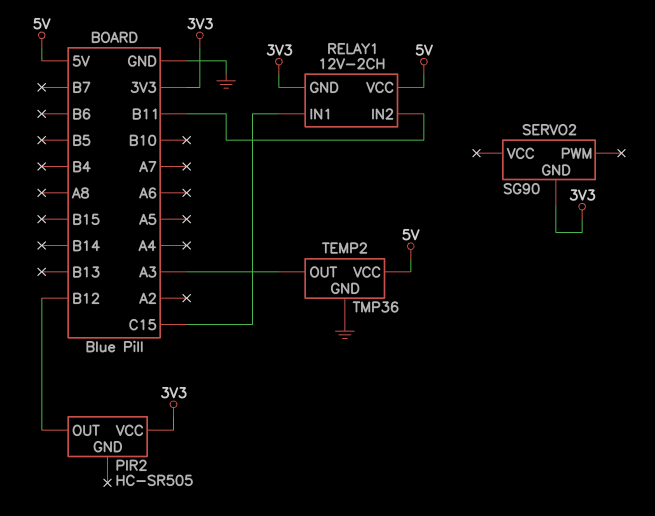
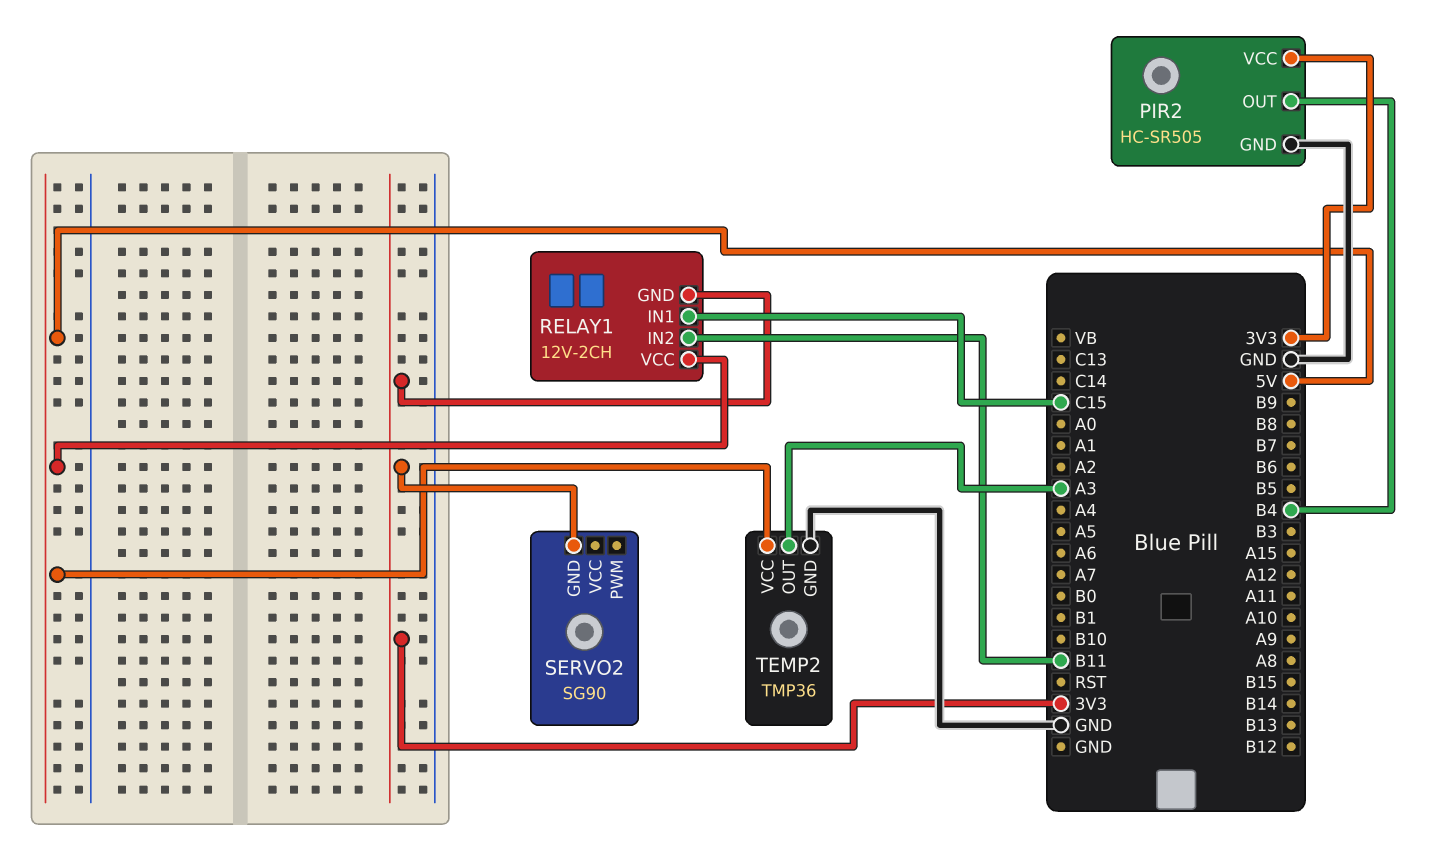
PIR2 pin GND: none -> GND
PIR2 pin OUT: B12 -> B4

